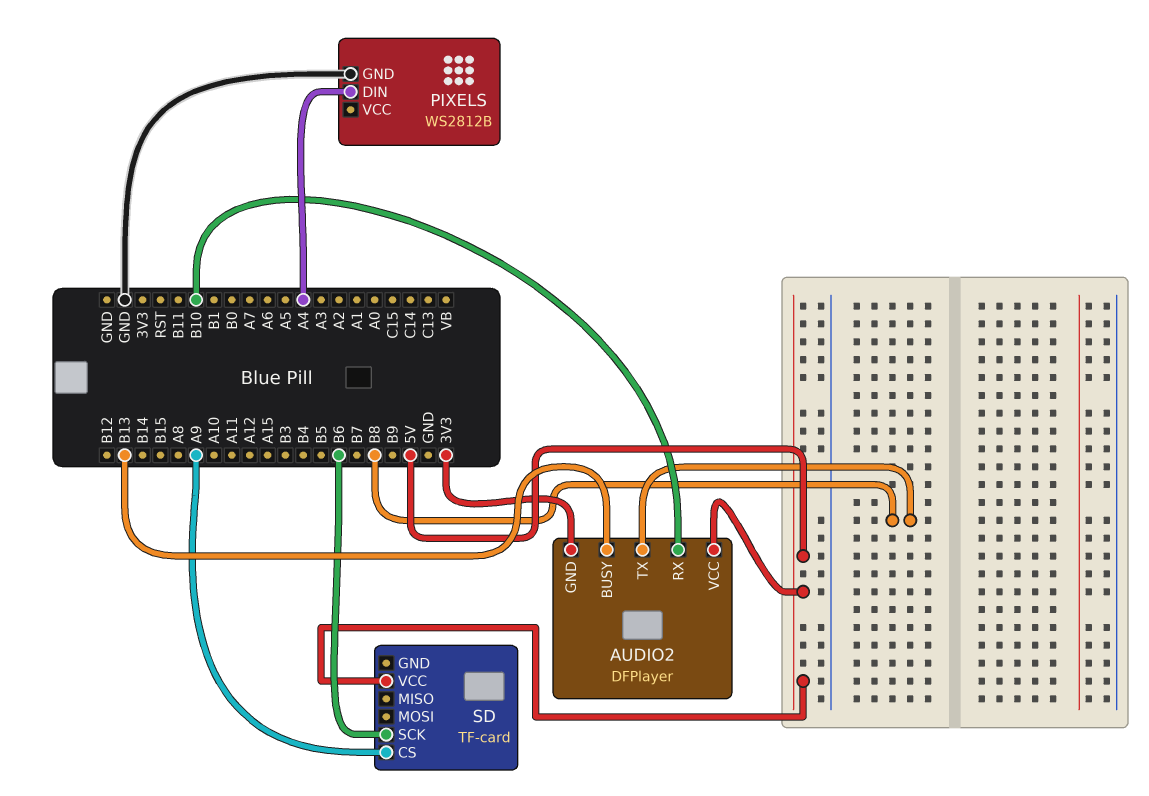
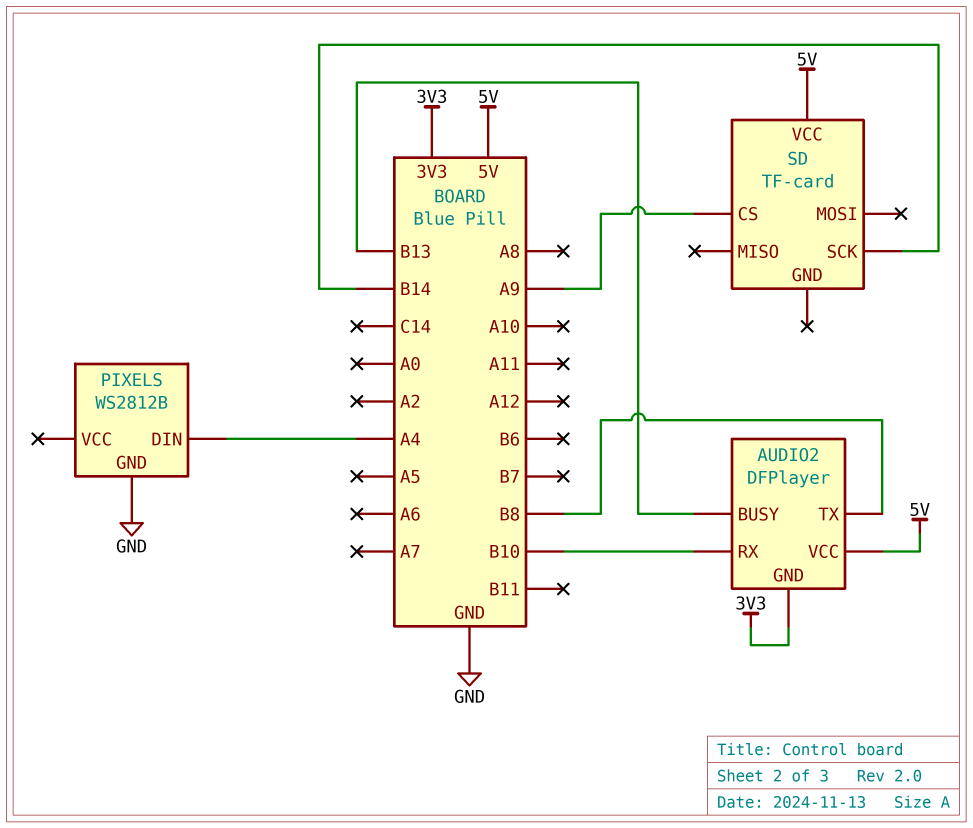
SD pin SCK: B6 -> B14

